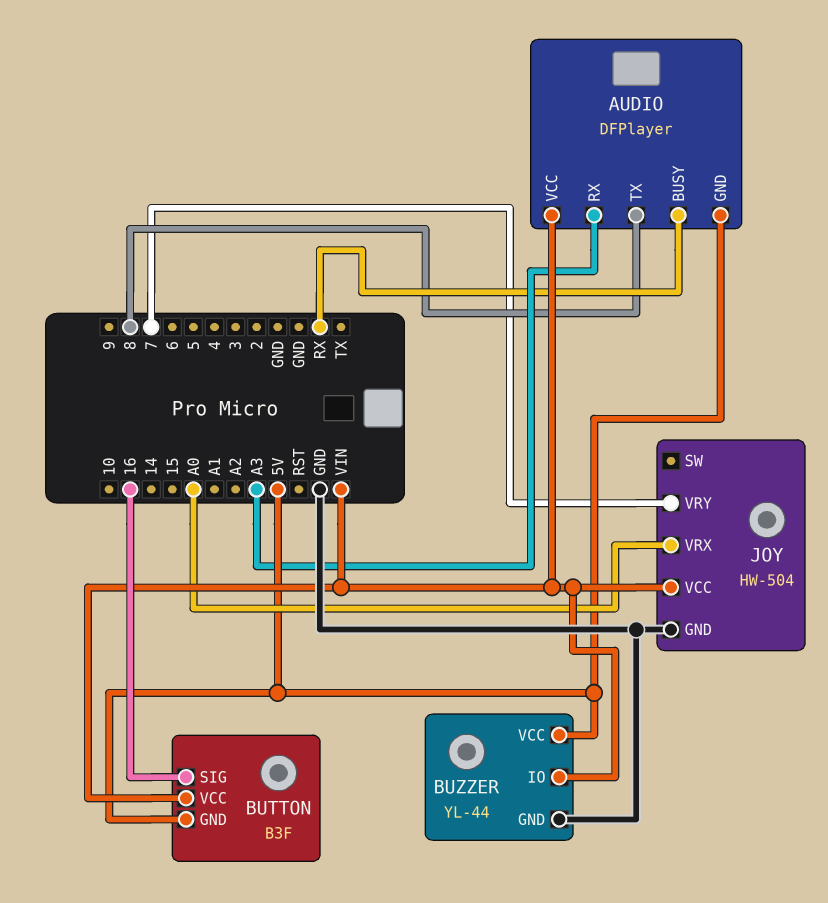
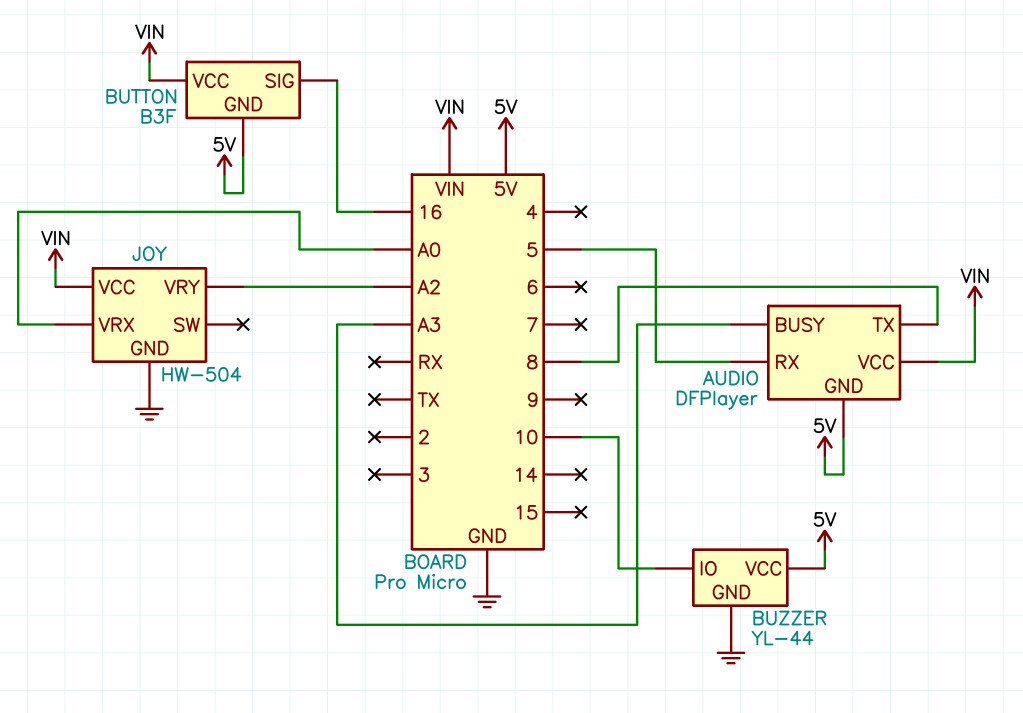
AUDIO pin BUSY: RX -> A3
AUDIO pin RX: A3 -> 5
BUZZER pin IO: VIN -> 10
JOY pin VRY: 7 -> A2

